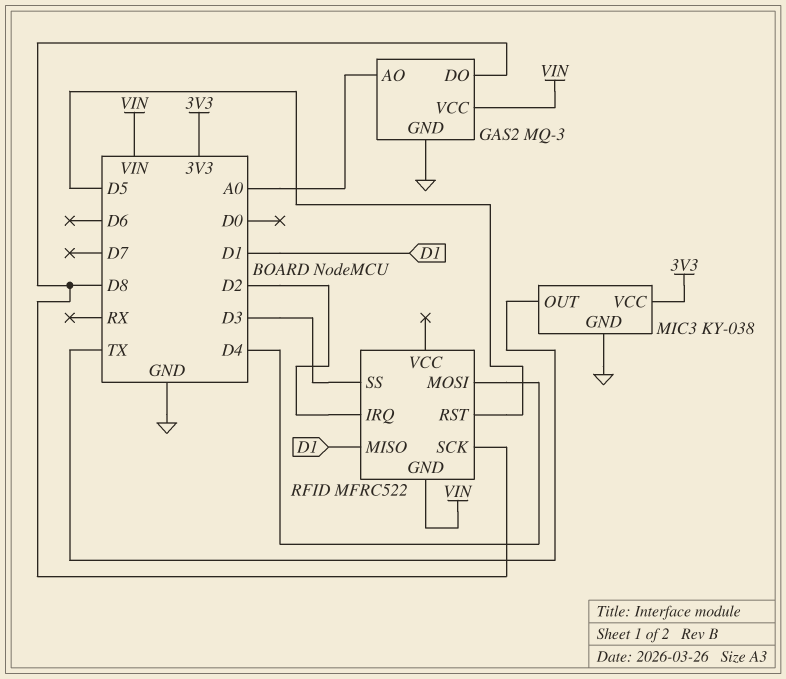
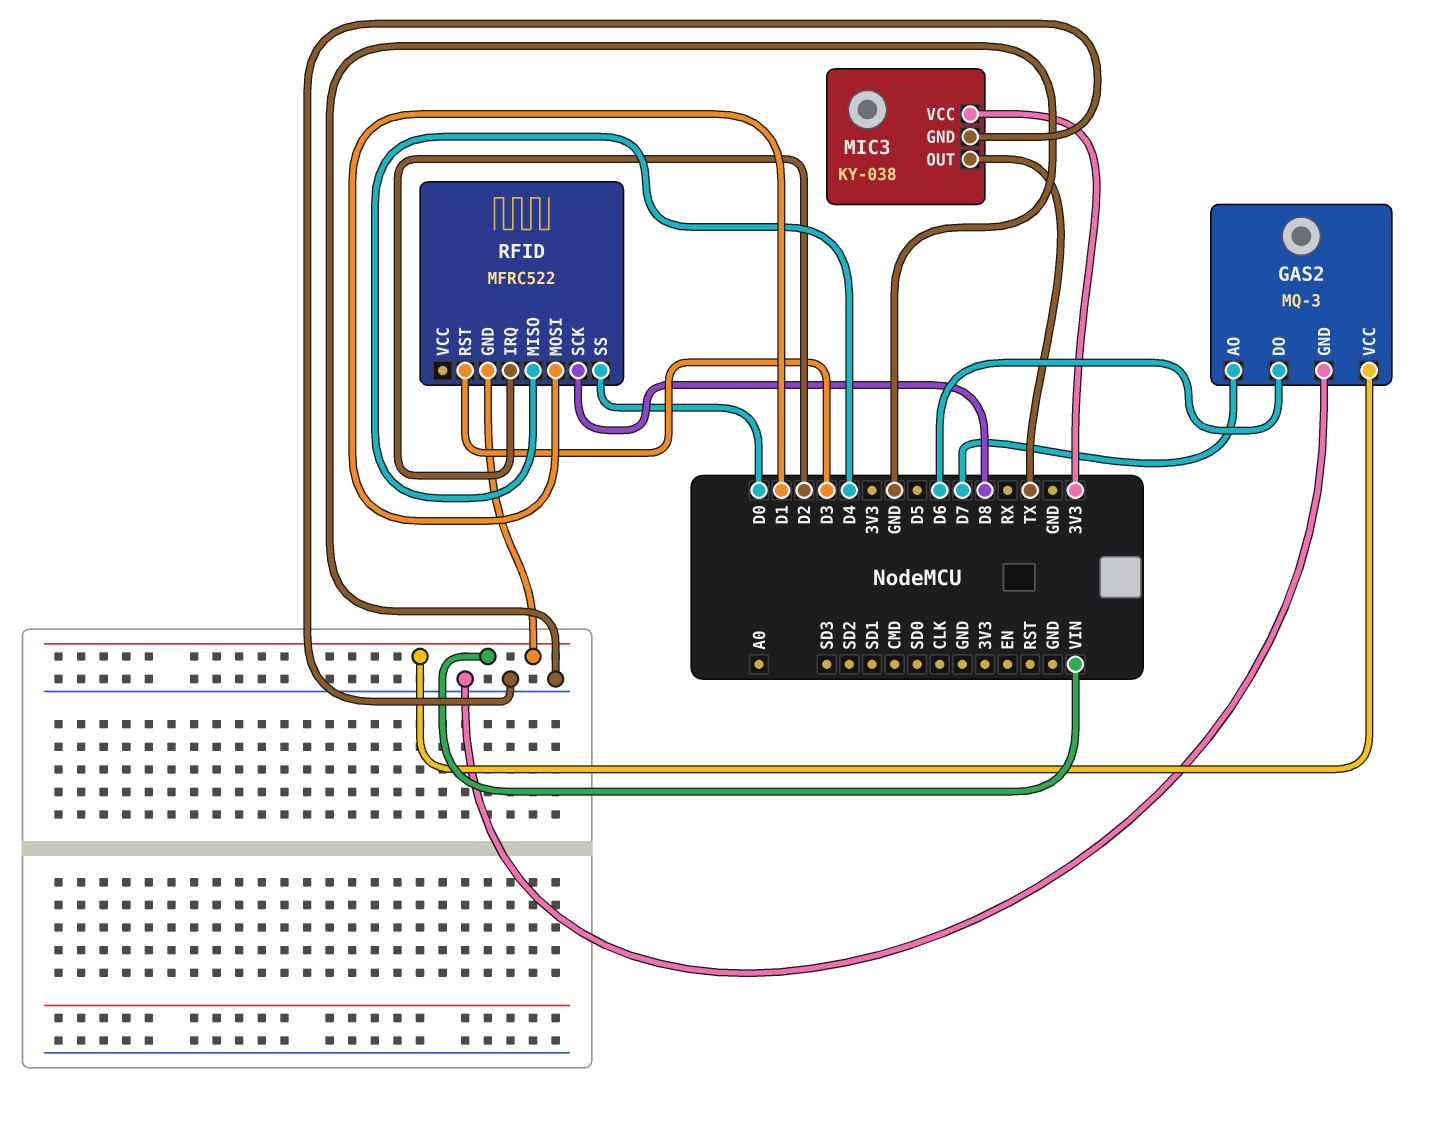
GAS2 pin AO: A0 -> D7
GAS2 pin DO: D8 -> D6
RFID pin MISO: D1 -> D4
RFID pin MOSI: D4 -> D1
RFID pin RST: D5 -> D3
RFID pin SS: D3 -> D0

